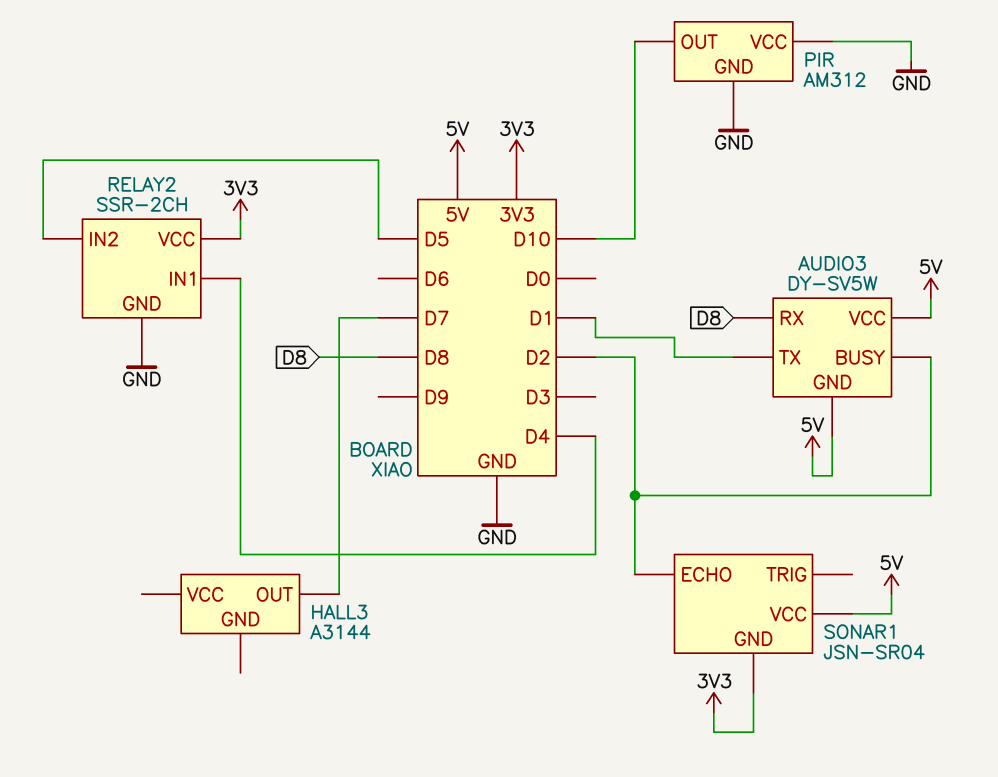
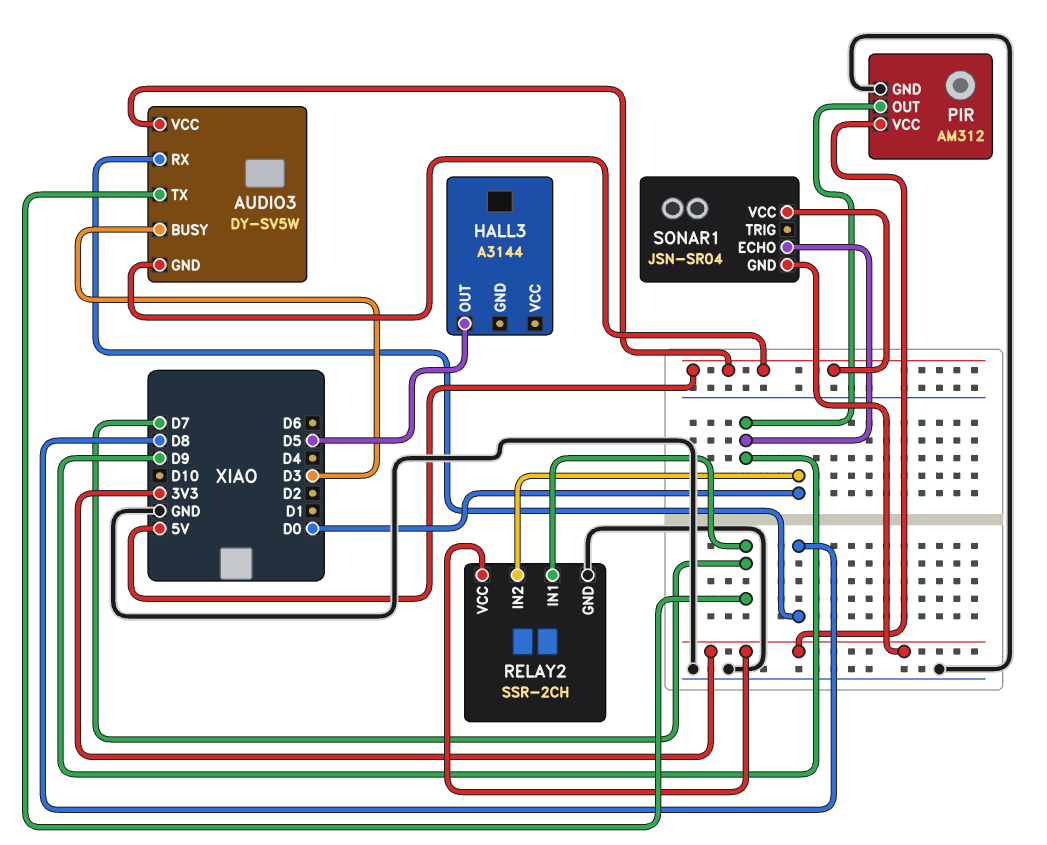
AUDIO3 pin BUSY: D2 -> D3
AUDIO3 pin TX: D1 -> D7
HALL3 pin OUT: D7 -> D5
PIR pin OUT: D10 -> D9
PIR pin VCC: GND -> 3V3
RELAY2 pin IN1: D4 -> D7
RELAY2 pin IN2: D5 -> D0
SONAR1 pin ECHO: D2 -> D9

